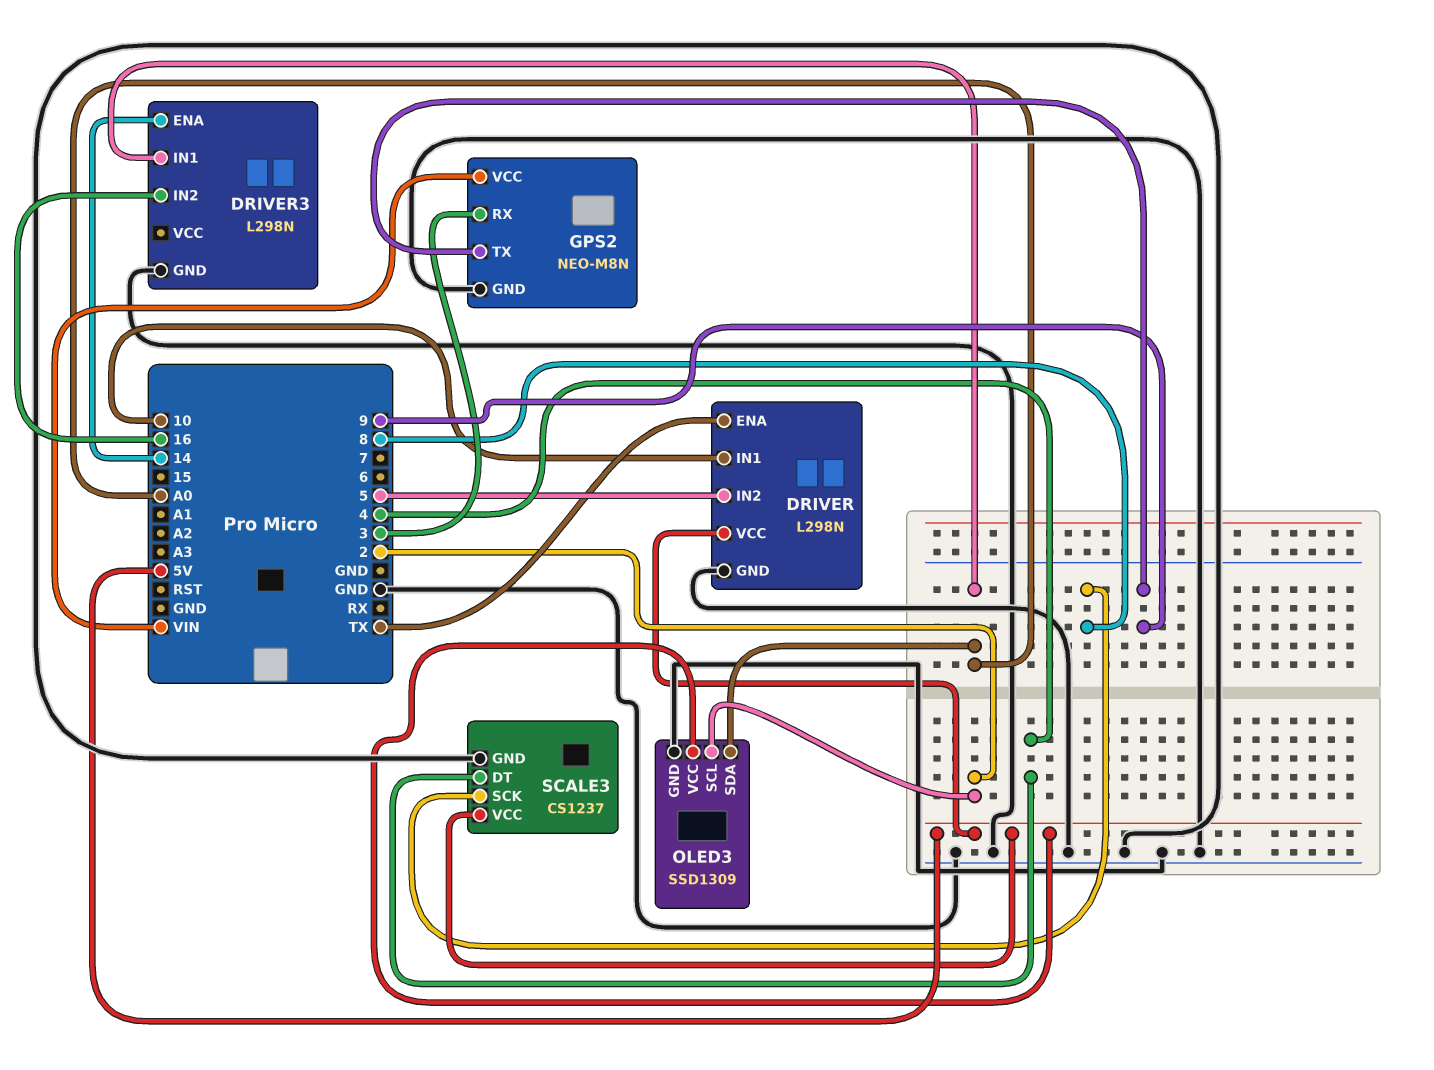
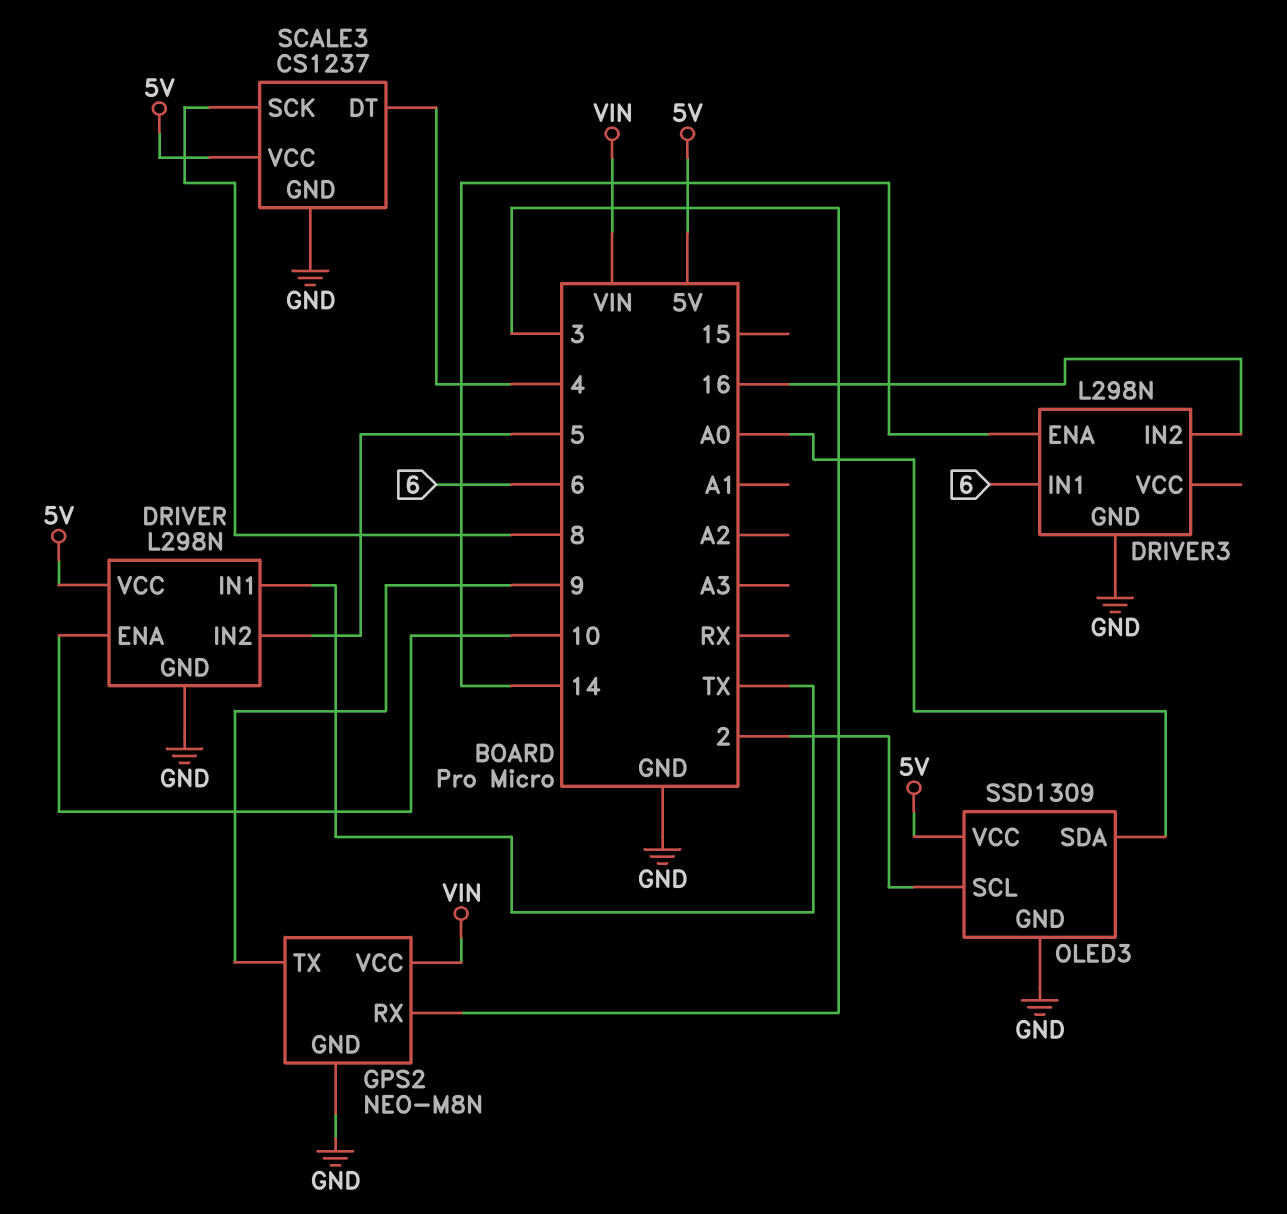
DRIVER pin ENA: TX -> 10
DRIVER pin IN1: 10 -> TX
DRIVER3 pin IN1: A0 -> 6

